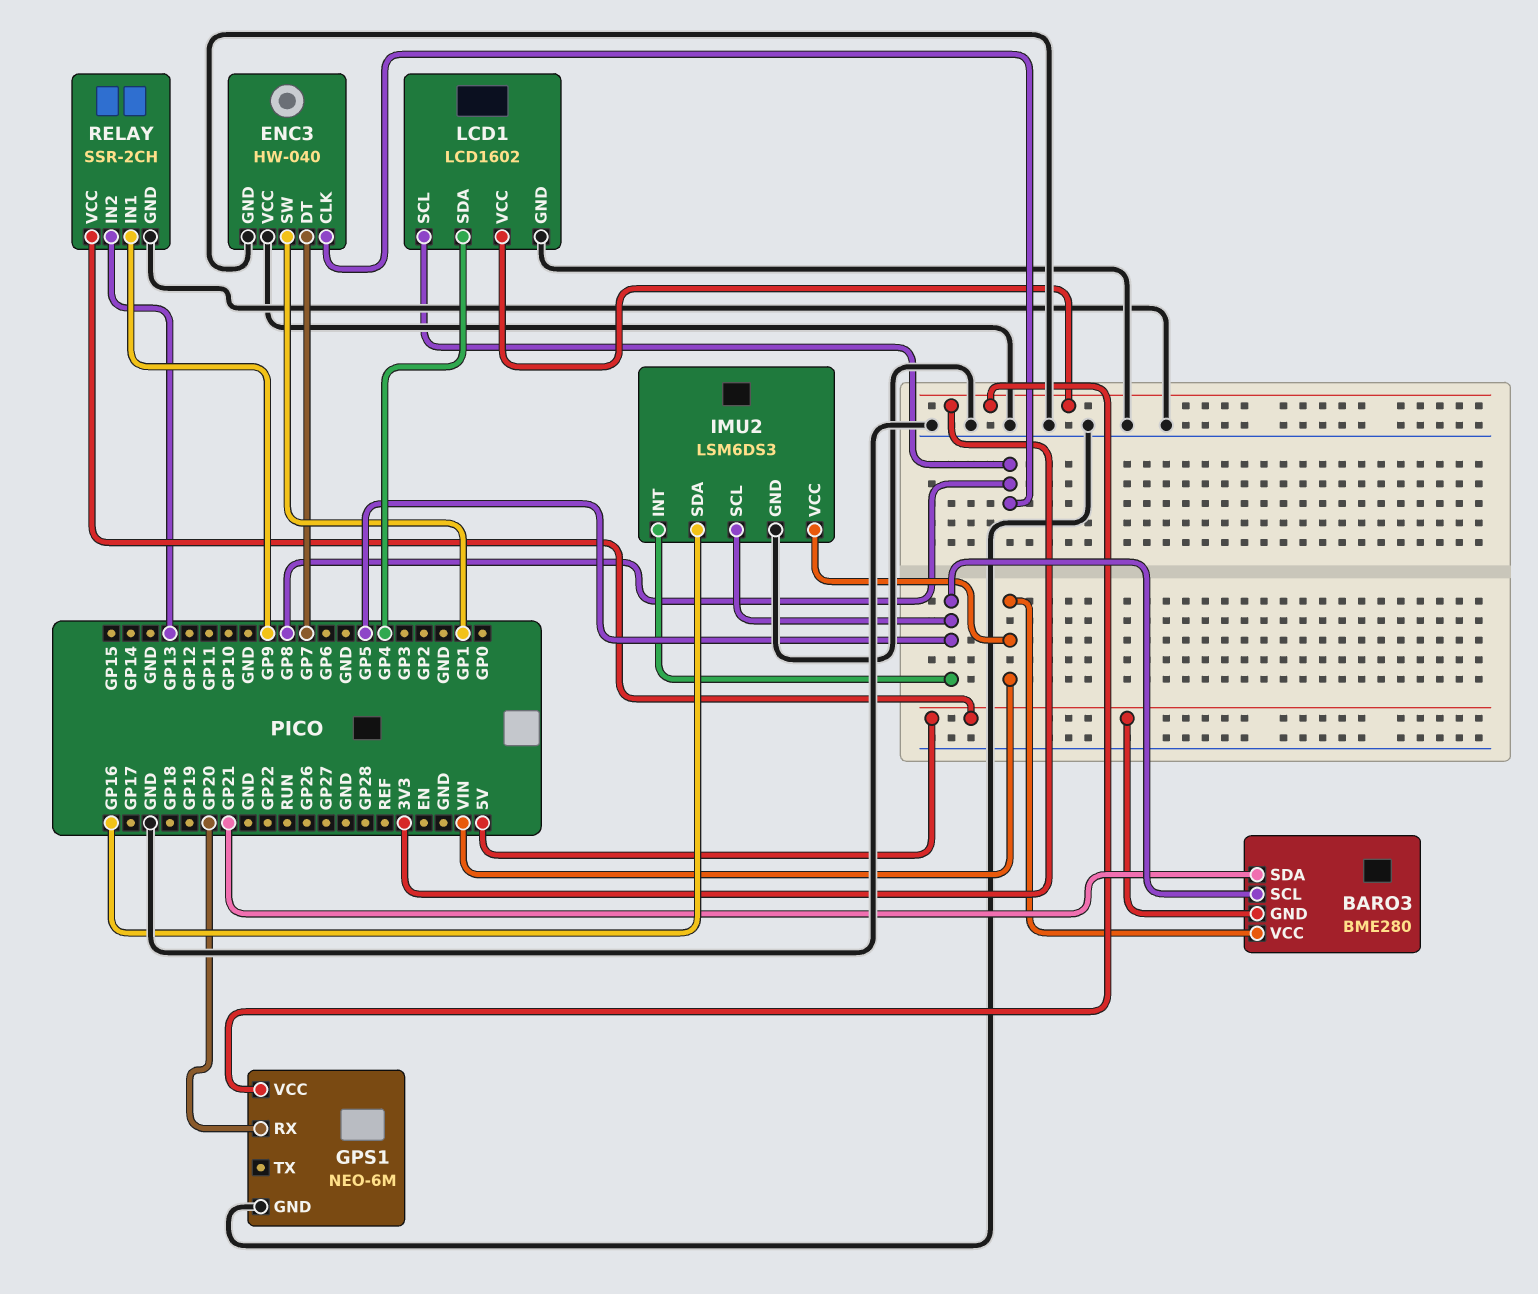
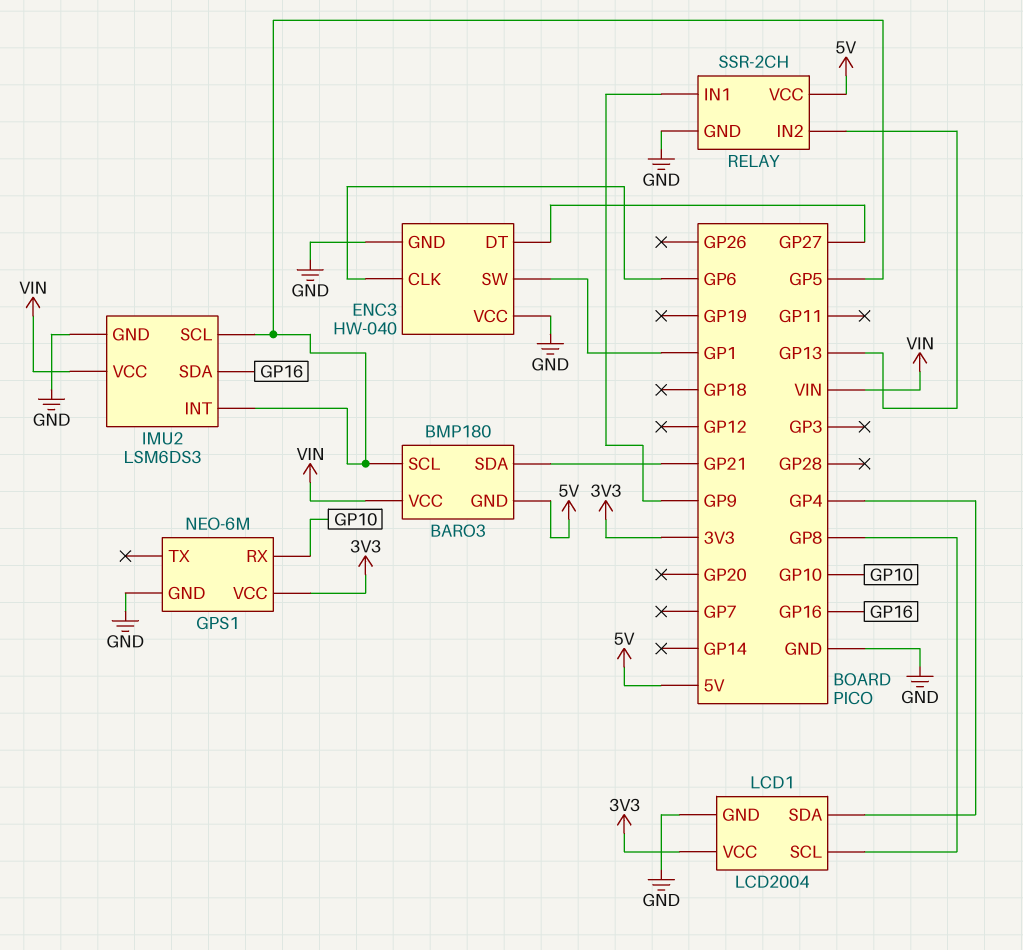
BARO3: BME280 -> BMP180
ENC3 pin CLK: GP8 -> GP6
ENC3 pin DT: GP7 -> GP27
GPS1 pin RX: GP20 -> GP10
LCD1: LCD1602 -> LCD2004

